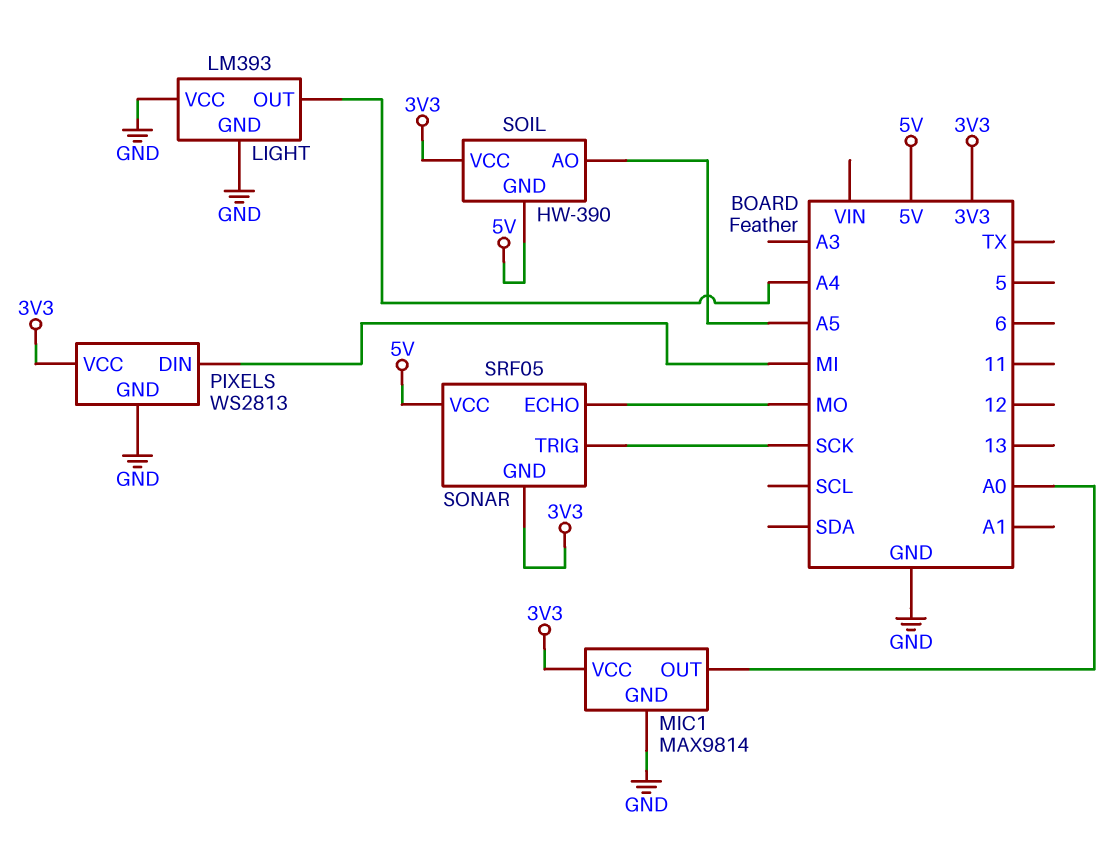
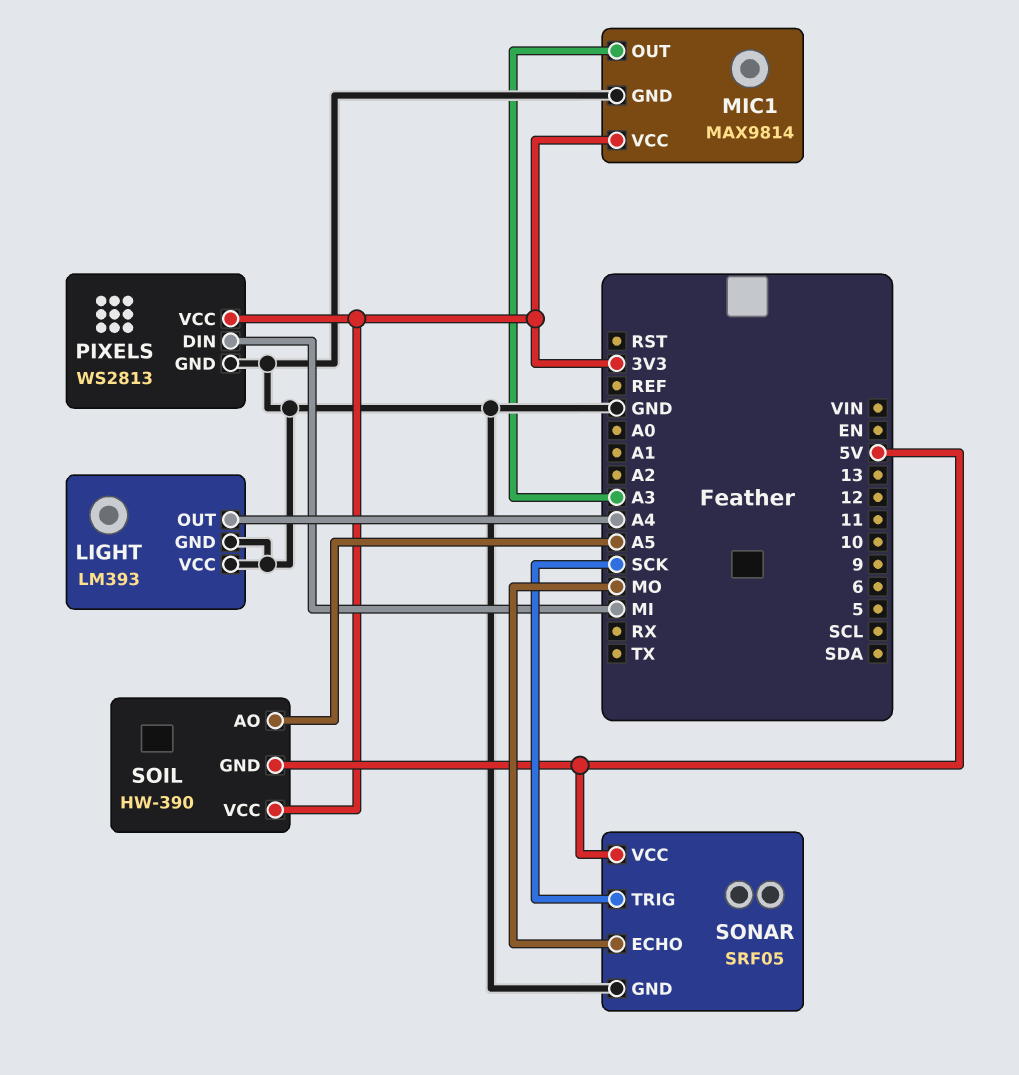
MIC1 pin OUT: A0 -> A3
SONAR pin GND: 3V3 -> GND

